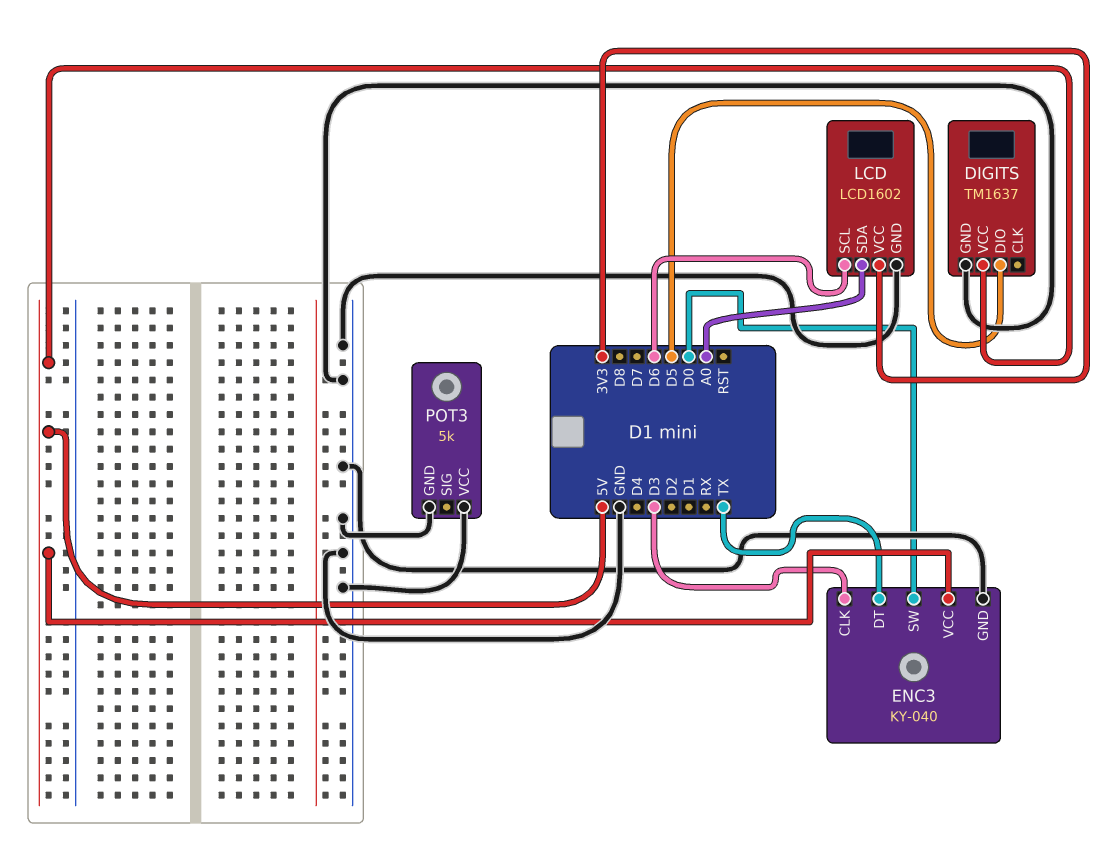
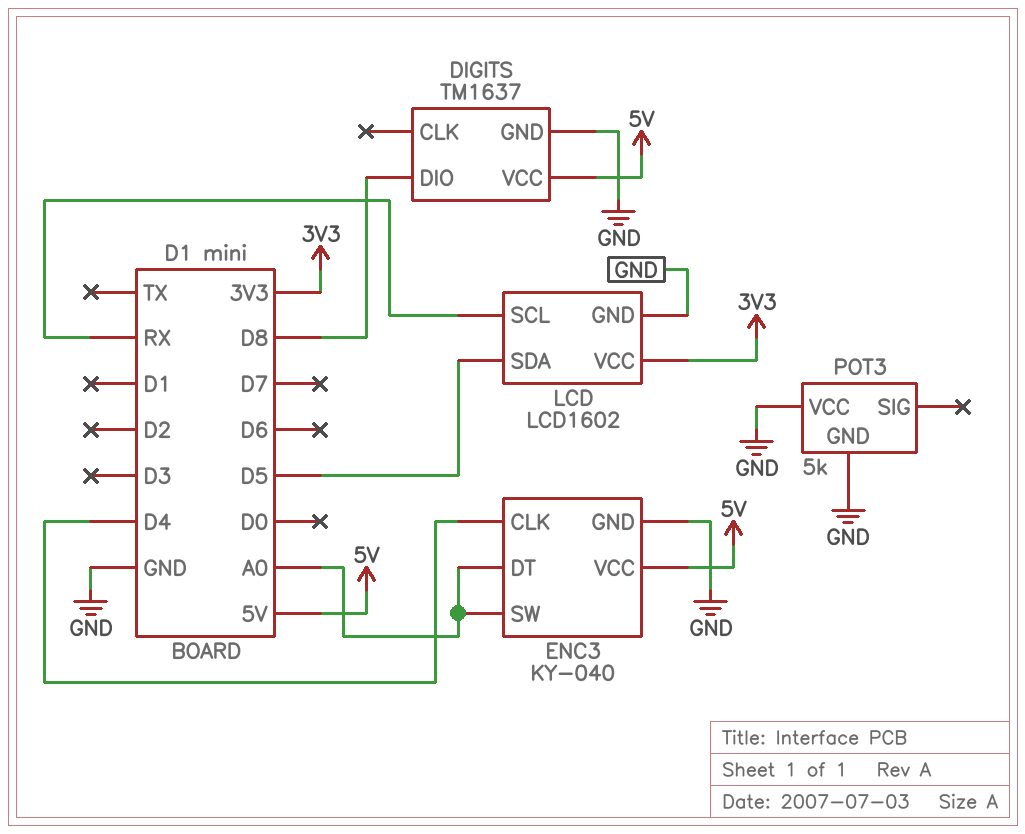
DIGITS pin DIO: D5 -> D8
ENC3 pin CLK: D3 -> D4
ENC3 pin DT: TX -> A0
ENC3 pin SW: D0 -> A0
LCD pin SCL: D6 -> RX
LCD pin SDA: A0 -> D5

